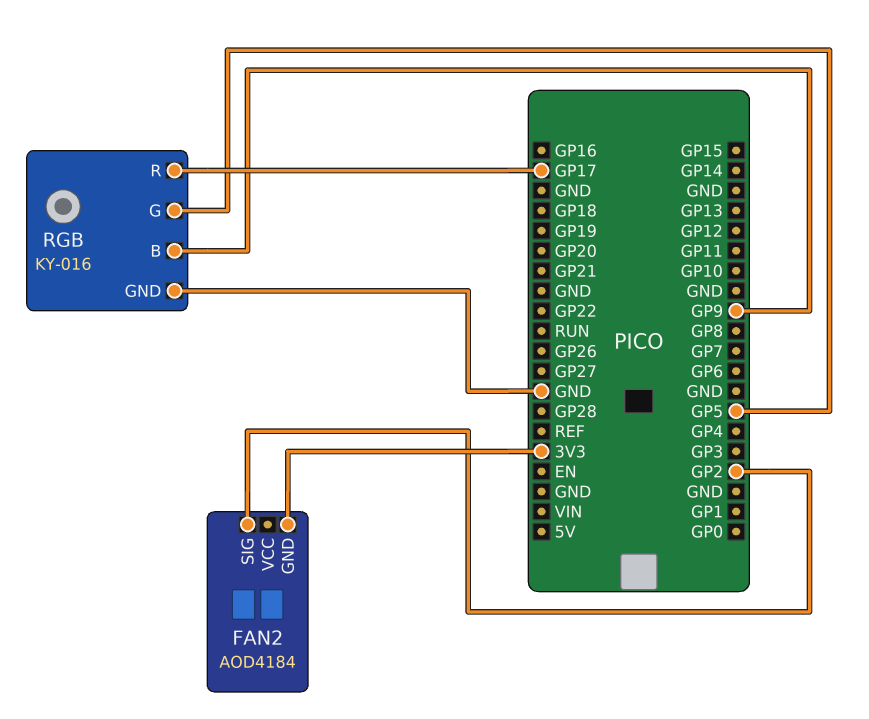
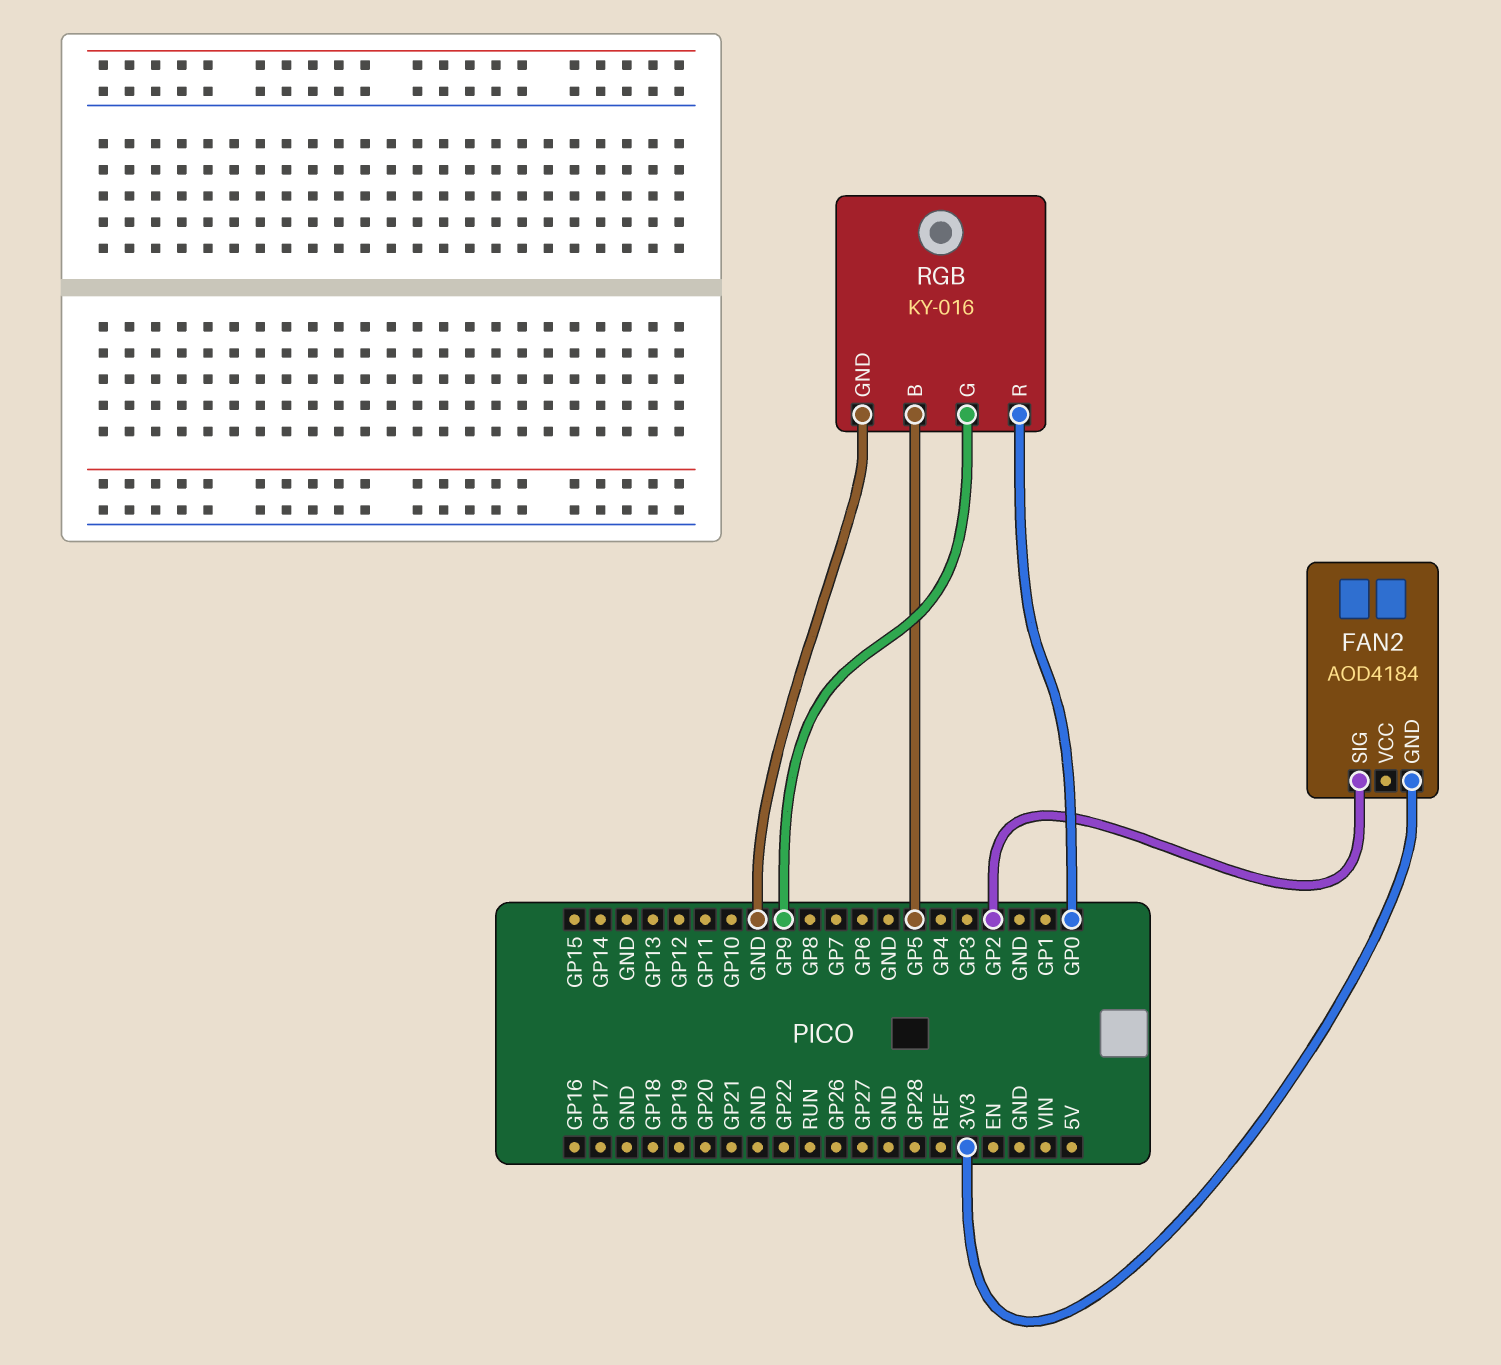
RGB pin B: GP9 -> GP5
RGB pin G: GP5 -> GP9
RGB pin R: GP17 -> GP0

